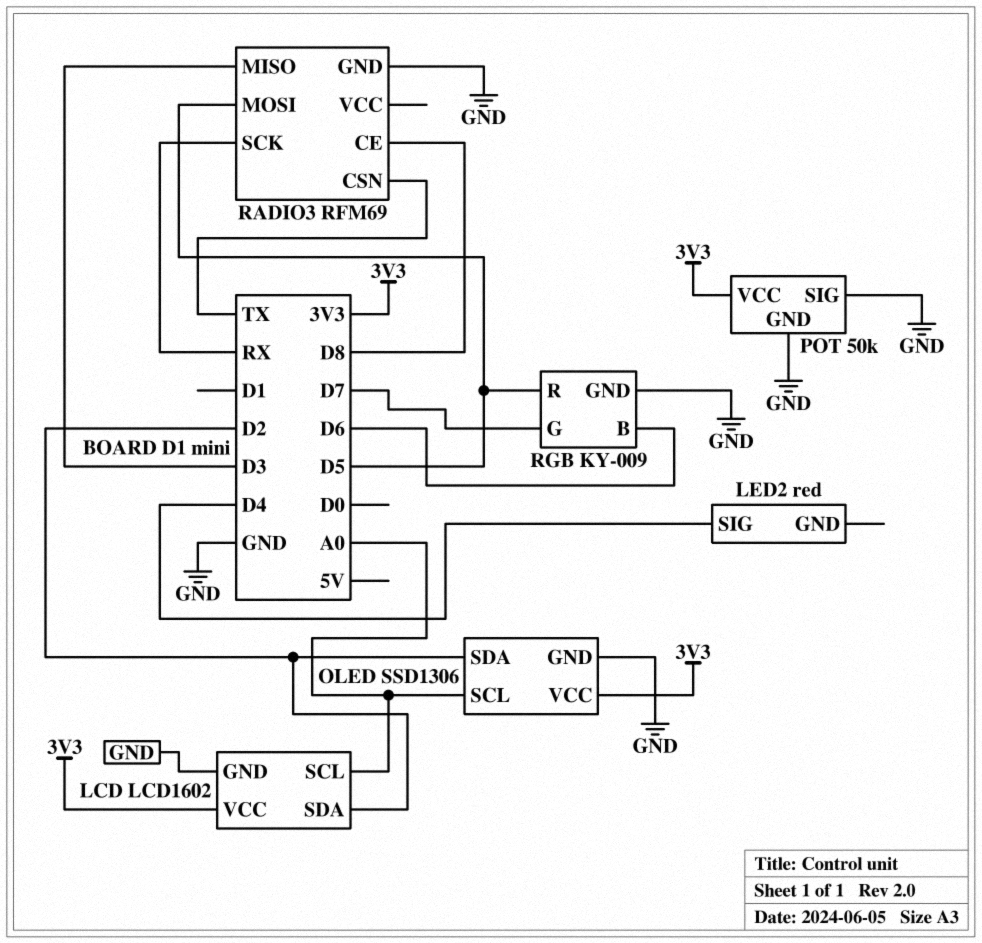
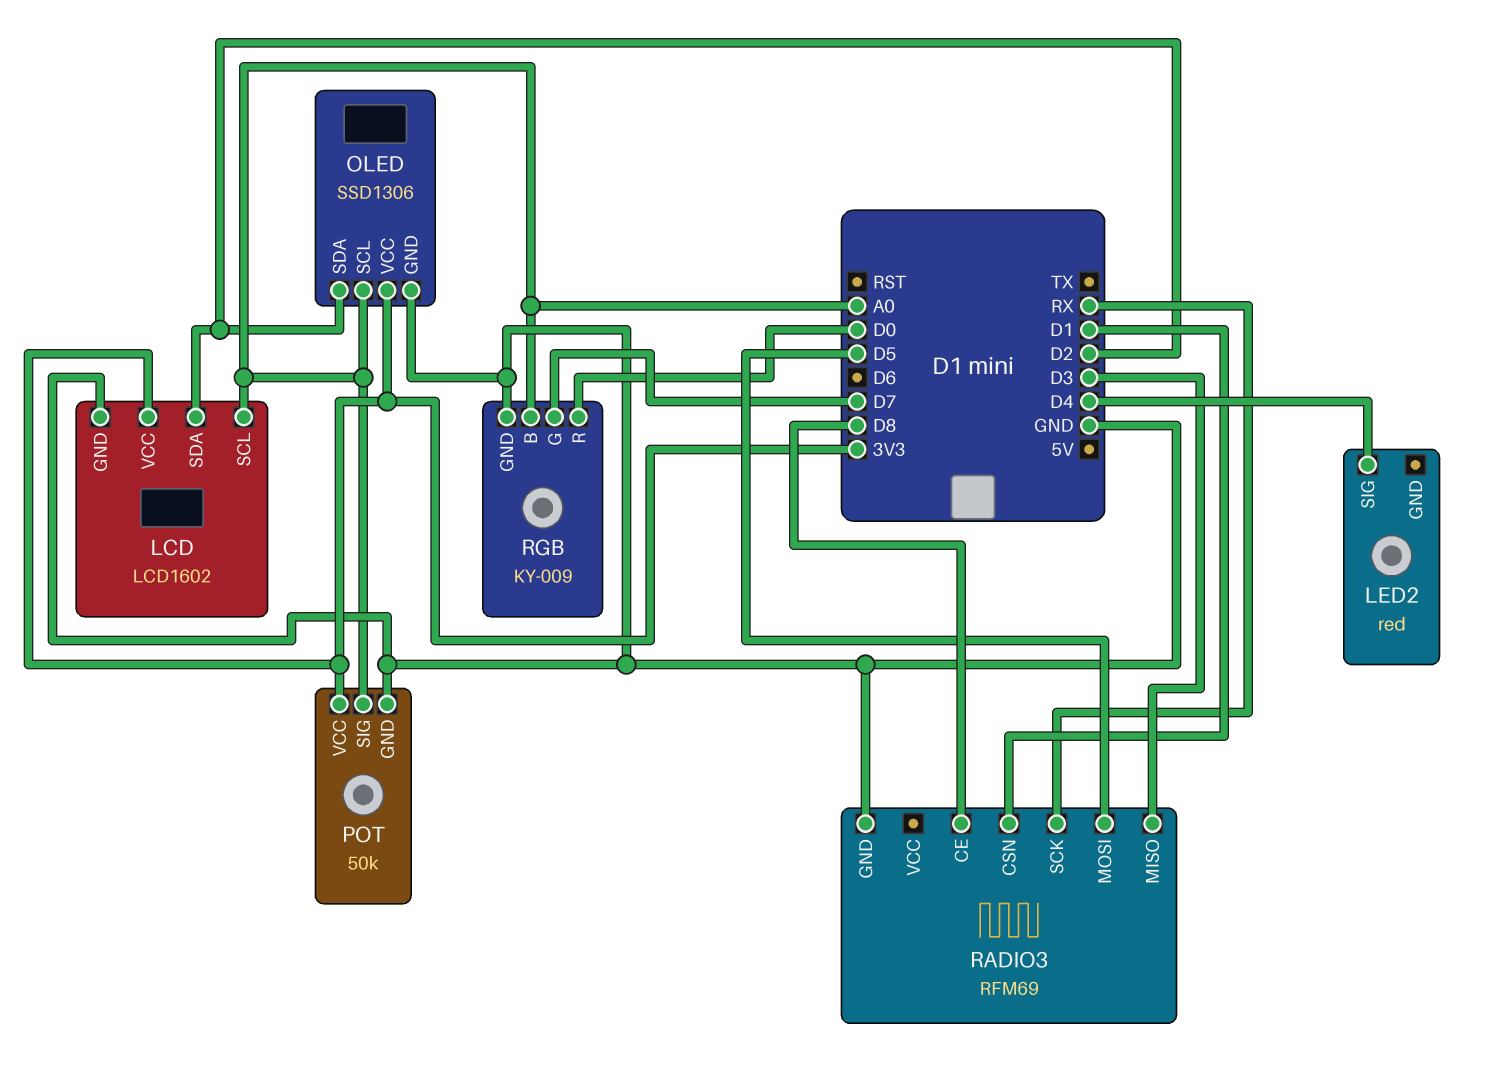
POT pin SIG: GND -> A0
RADIO3 pin CSN: TX -> D1
RGB pin B: D6 -> A0
RGB pin R: D5 -> D0

